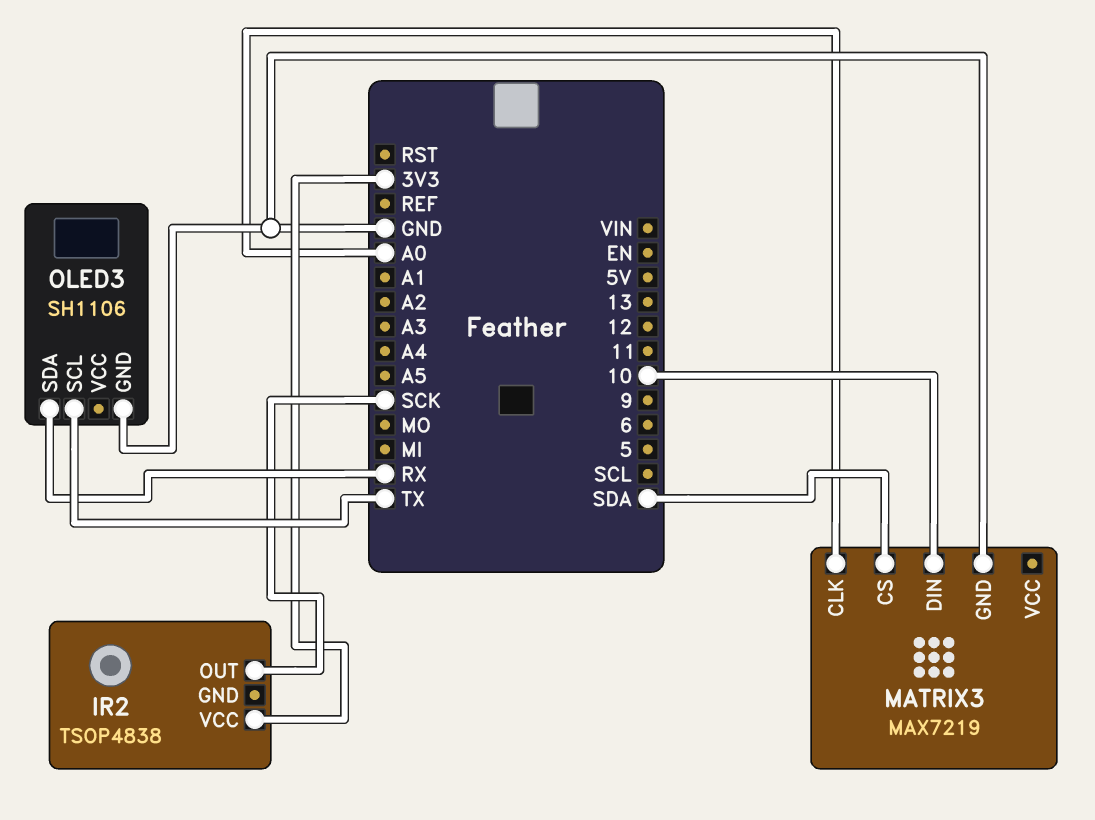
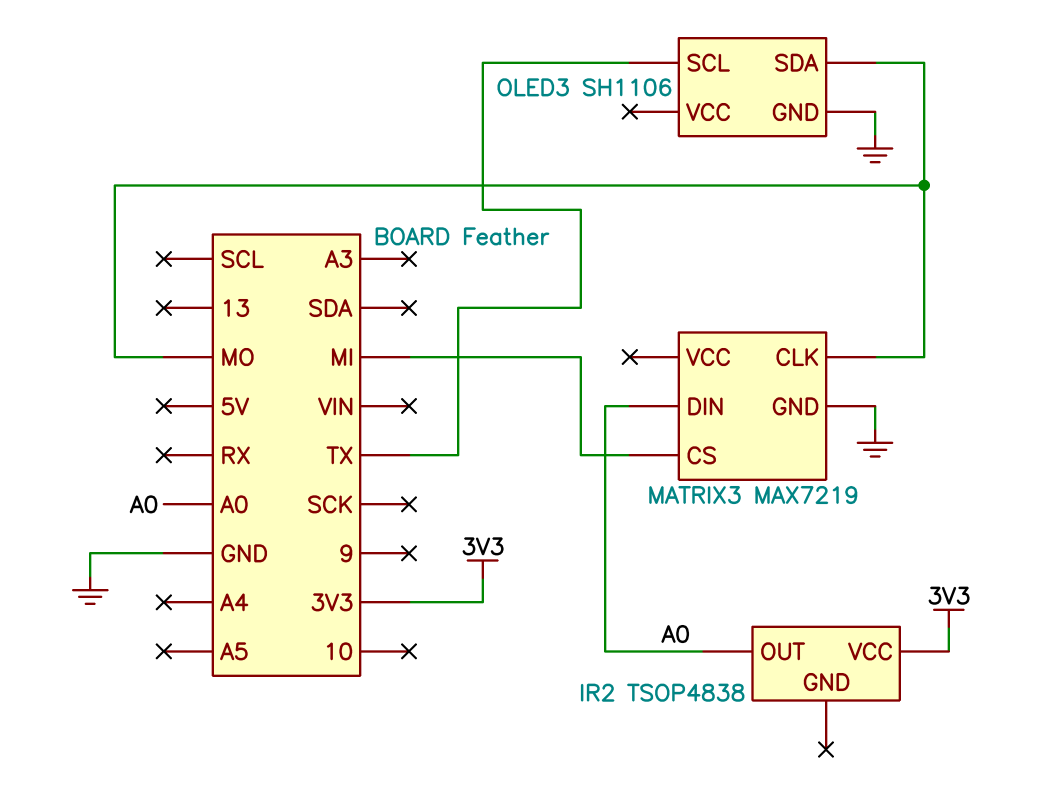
IR2 pin OUT: SCK -> A0
MATRIX3 pin CLK: A0 -> MO
MATRIX3 pin CS: SDA -> MI
MATRIX3 pin DIN: 10 -> A0
OLED3 pin SDA: RX -> MO

